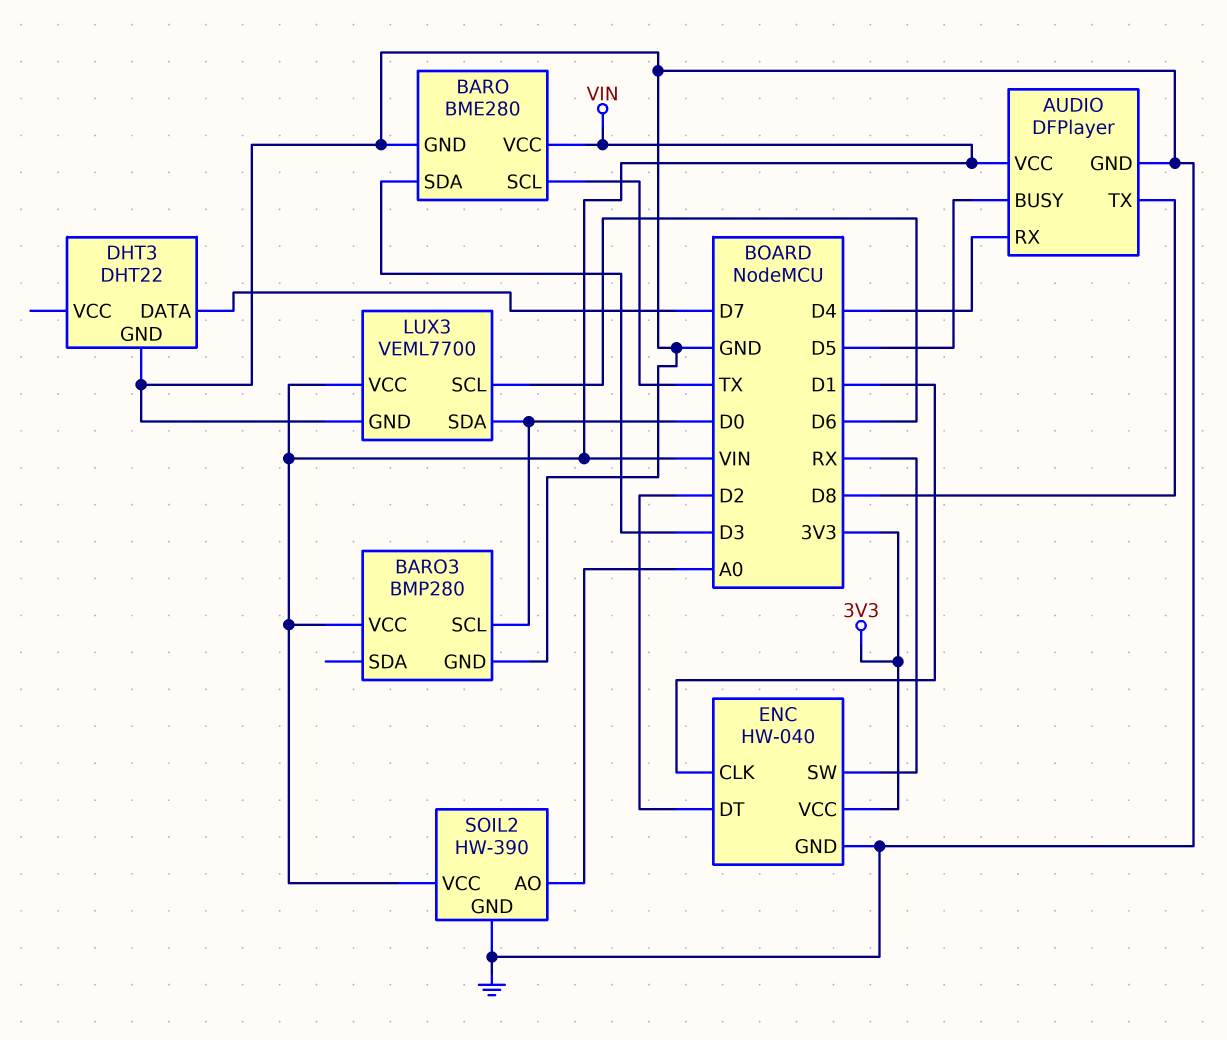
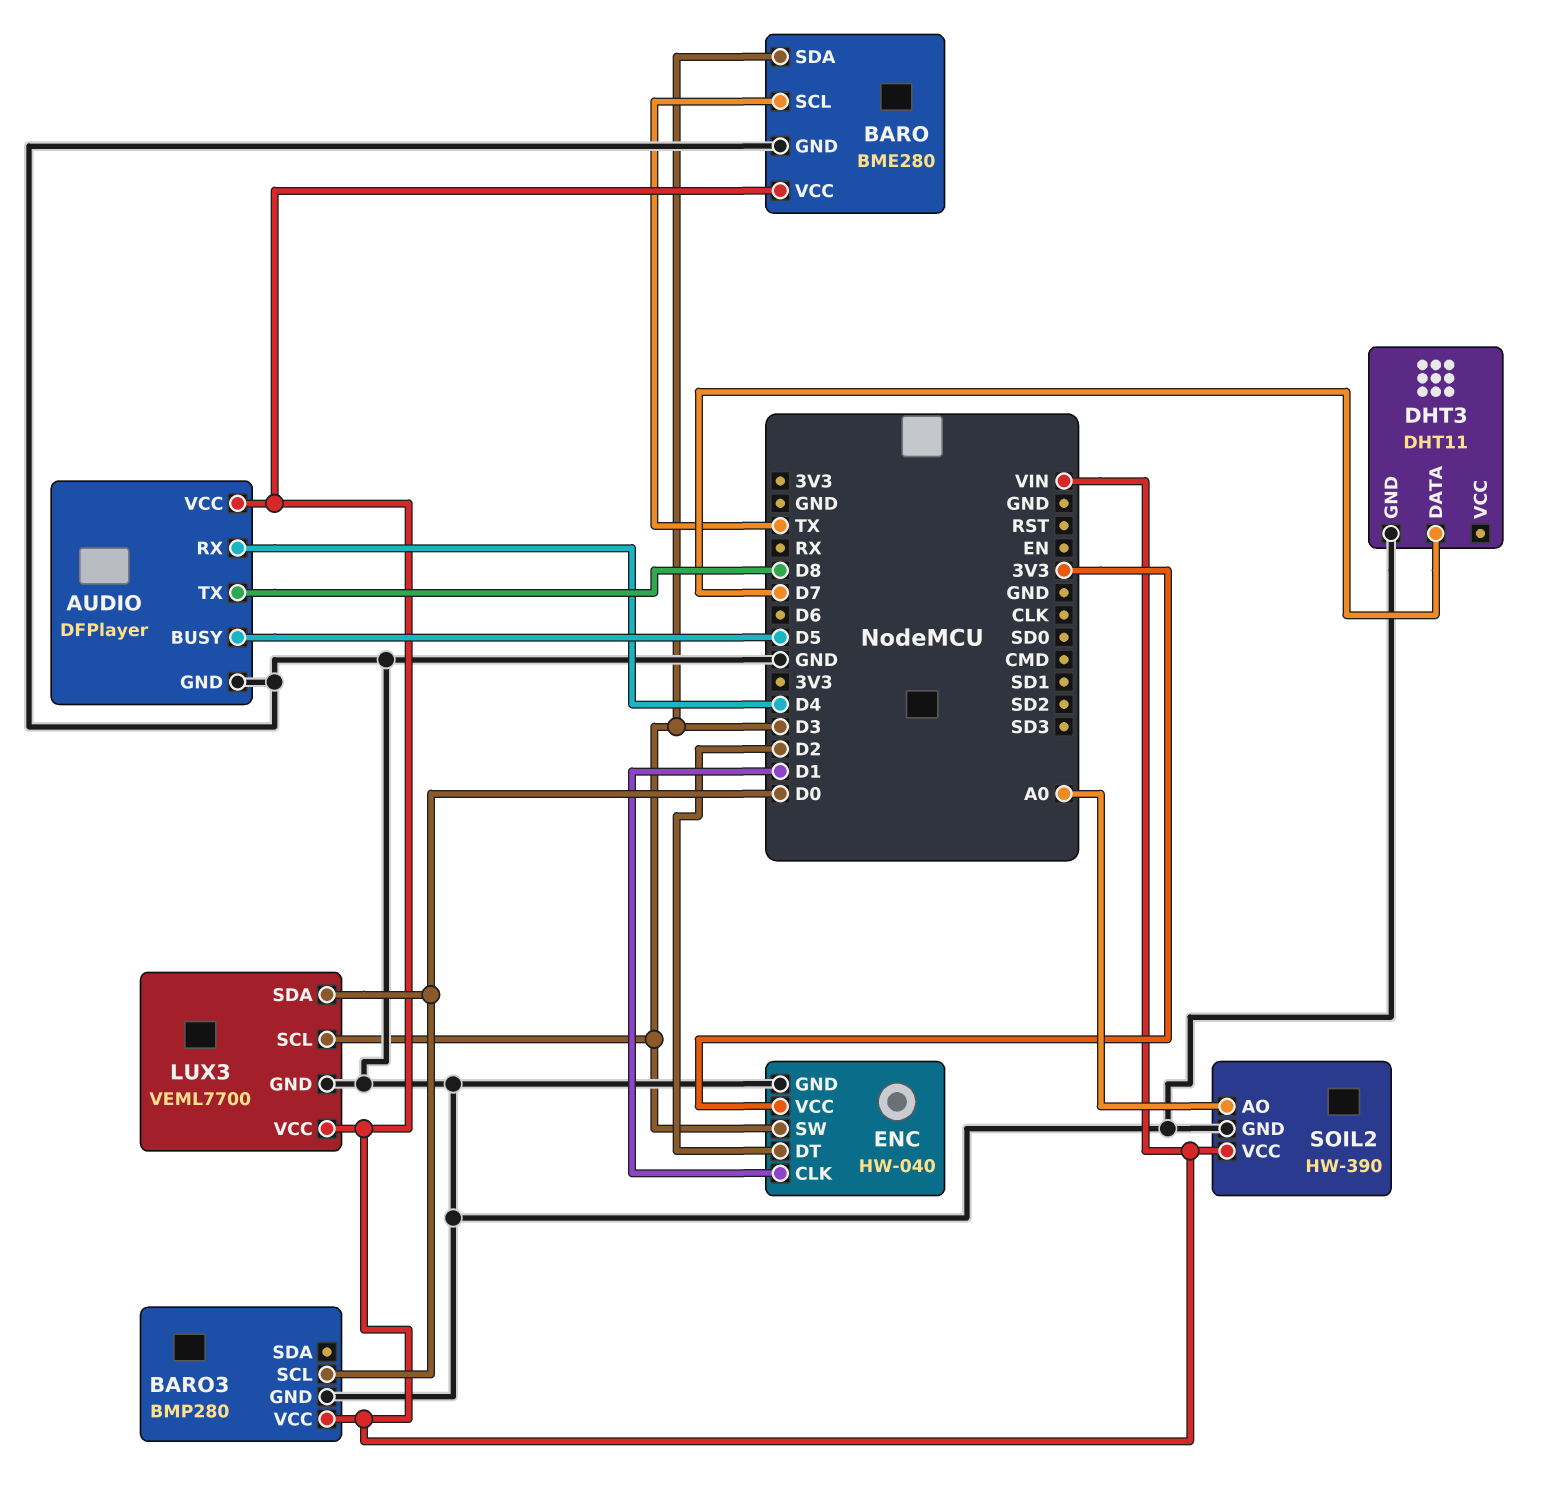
DHT3: DHT22 -> DHT11
ENC pin SW: RX -> D3
LUX3 pin SCL: D6 -> D3

